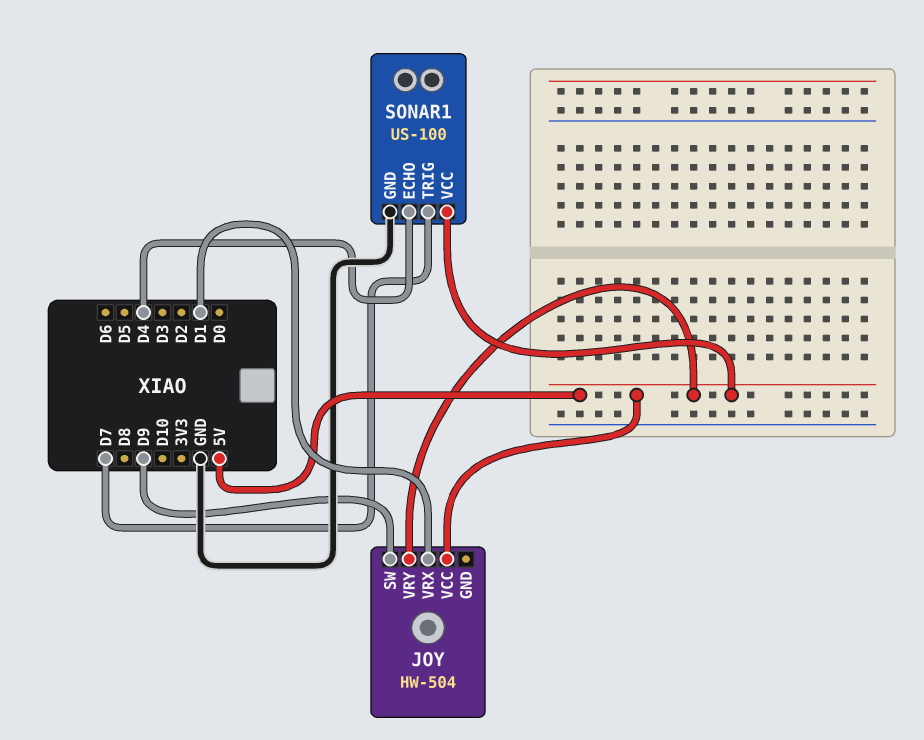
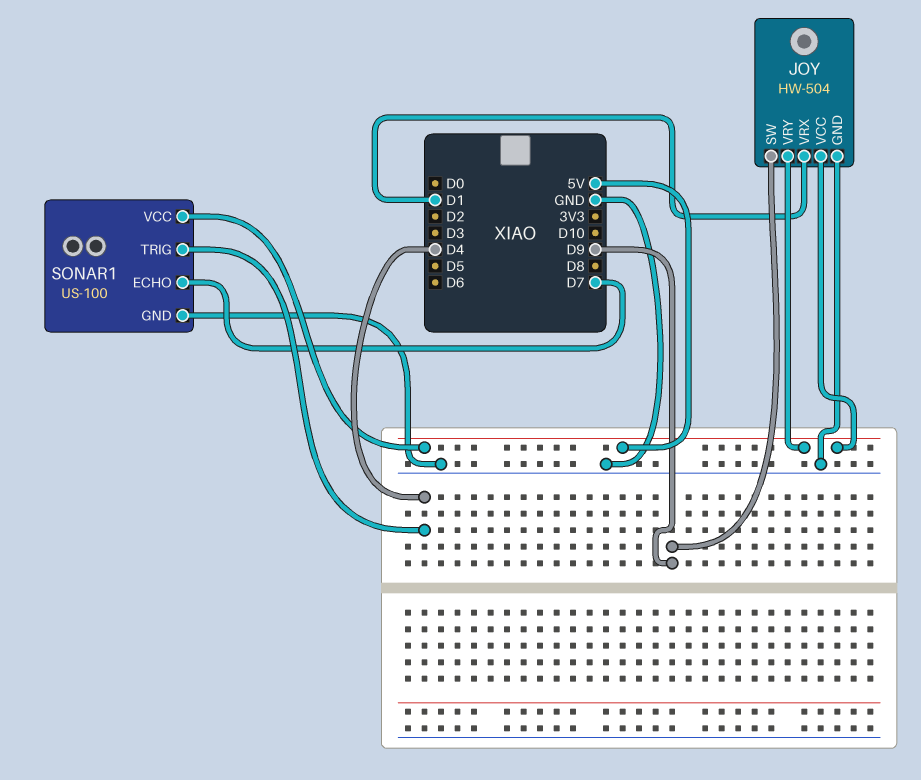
JOY pin GND: none -> GND
SONAR1 pin ECHO: D4 -> D7
SONAR1 pin TRIG: D7 -> D4

